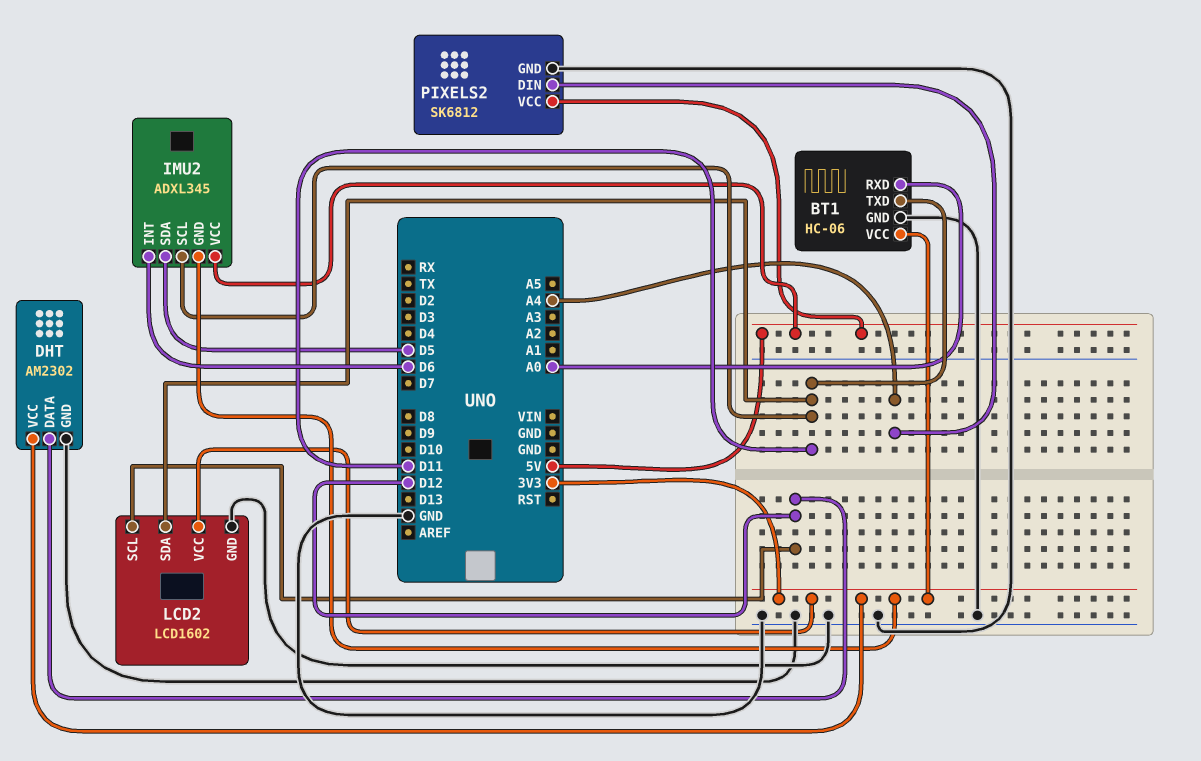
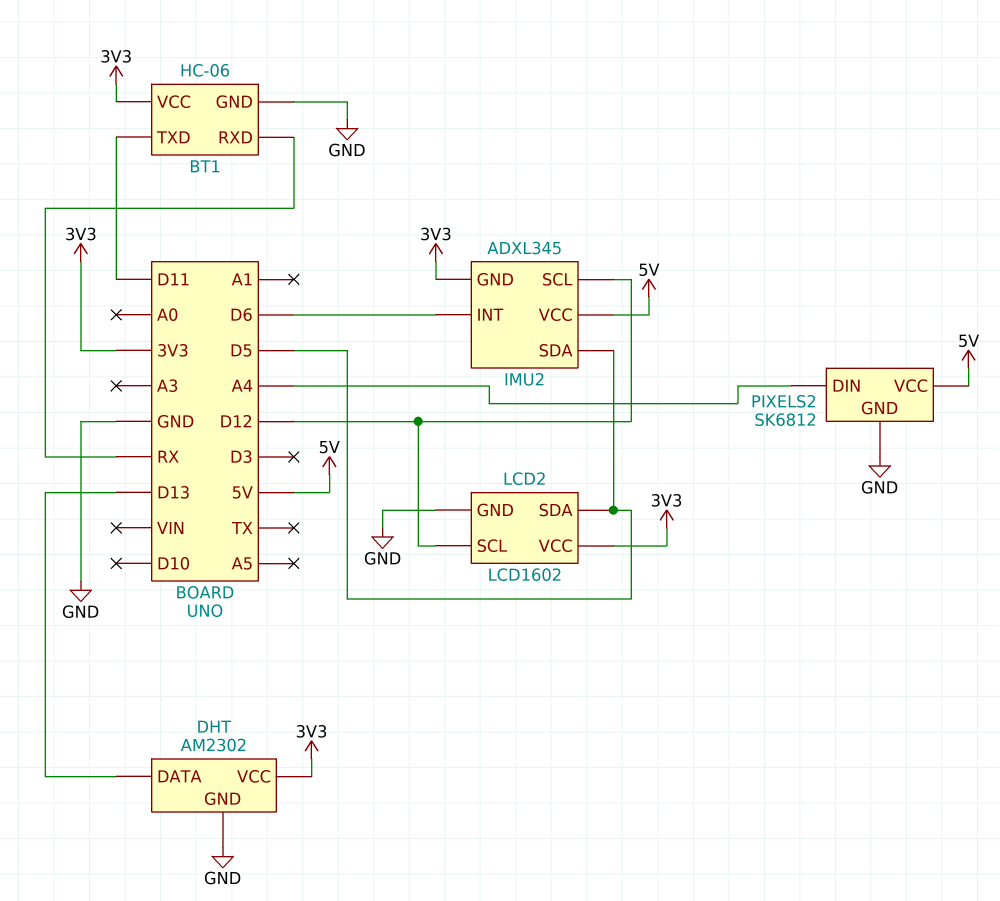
BT1 pin RXD: A0 -> RX
DHT pin DATA: D12 -> D13
IMU2 pin SCL: D11 -> D12
LCD2 pin SDA: D11 -> D5

